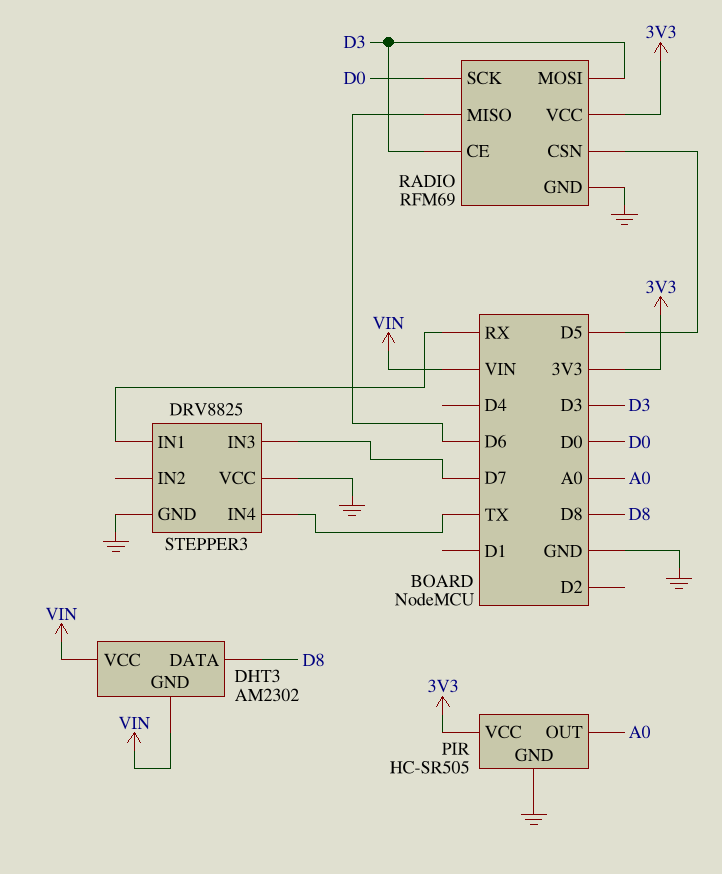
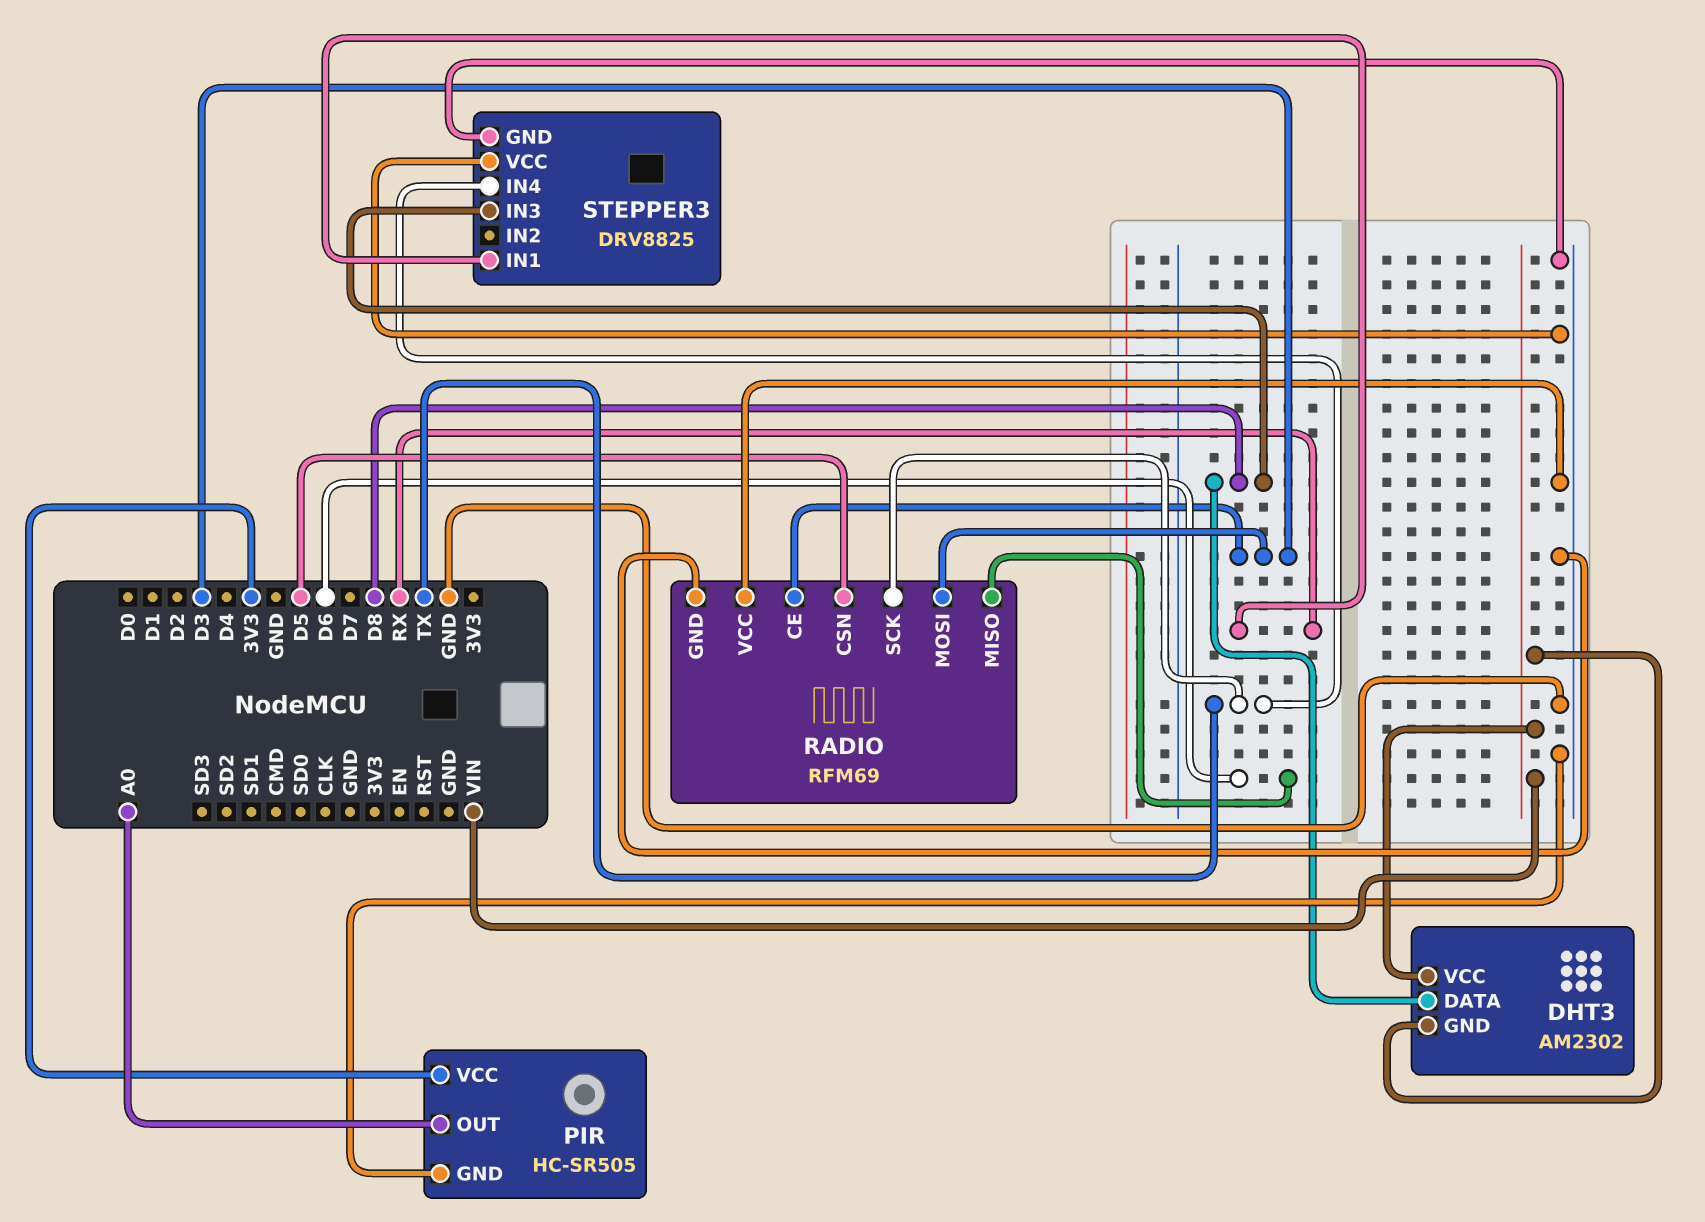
RADIO pin SCK: D0 -> TX
RADIO pin VCC: 3V3 -> GND
STEPPER3 pin IN3: D7 -> D8

